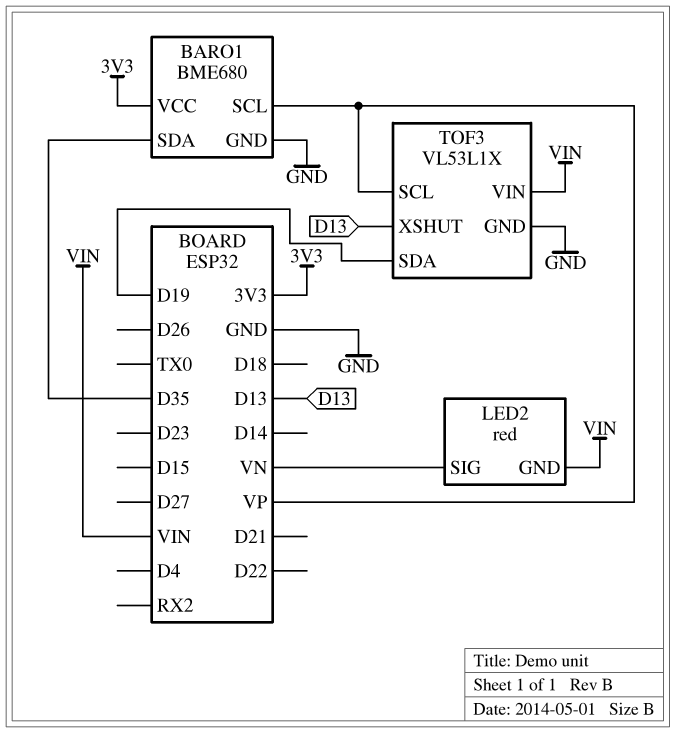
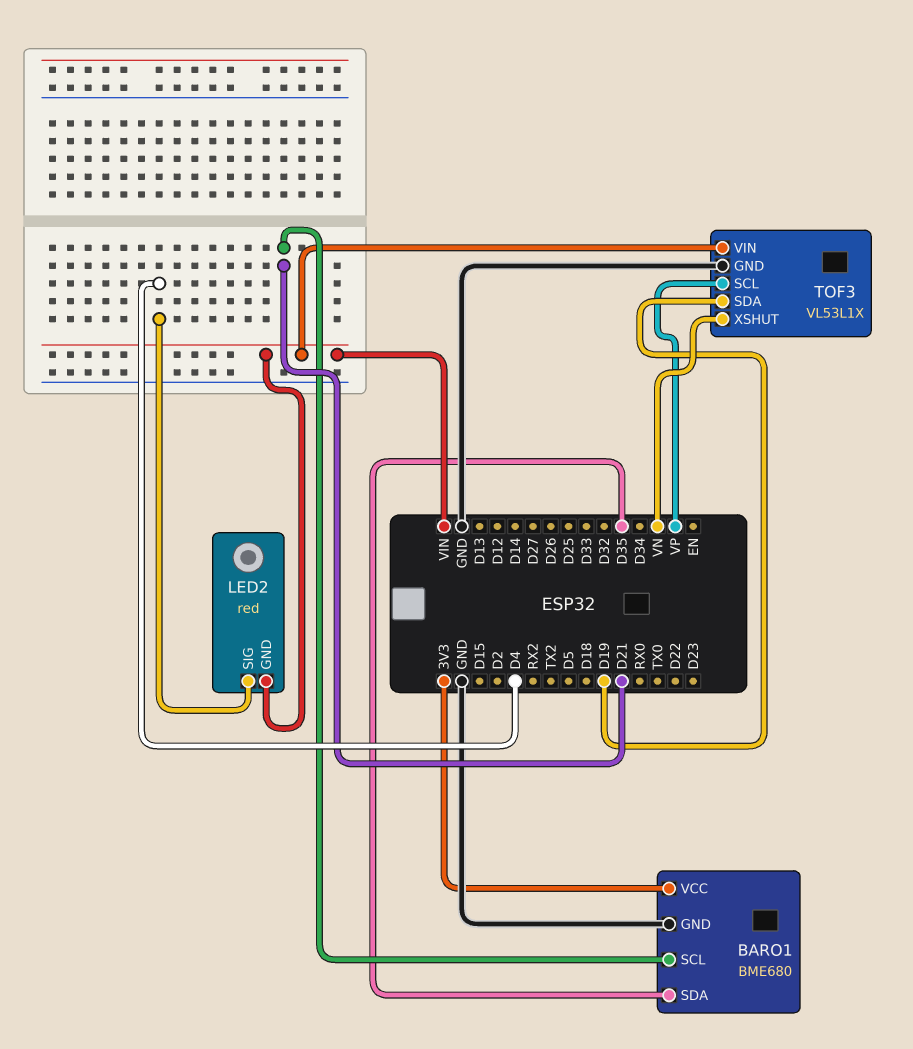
BARO1 pin SCL: VP -> D21
LED2 pin SIG: VN -> D4
TOF3 pin XSHUT: D13 -> VN

